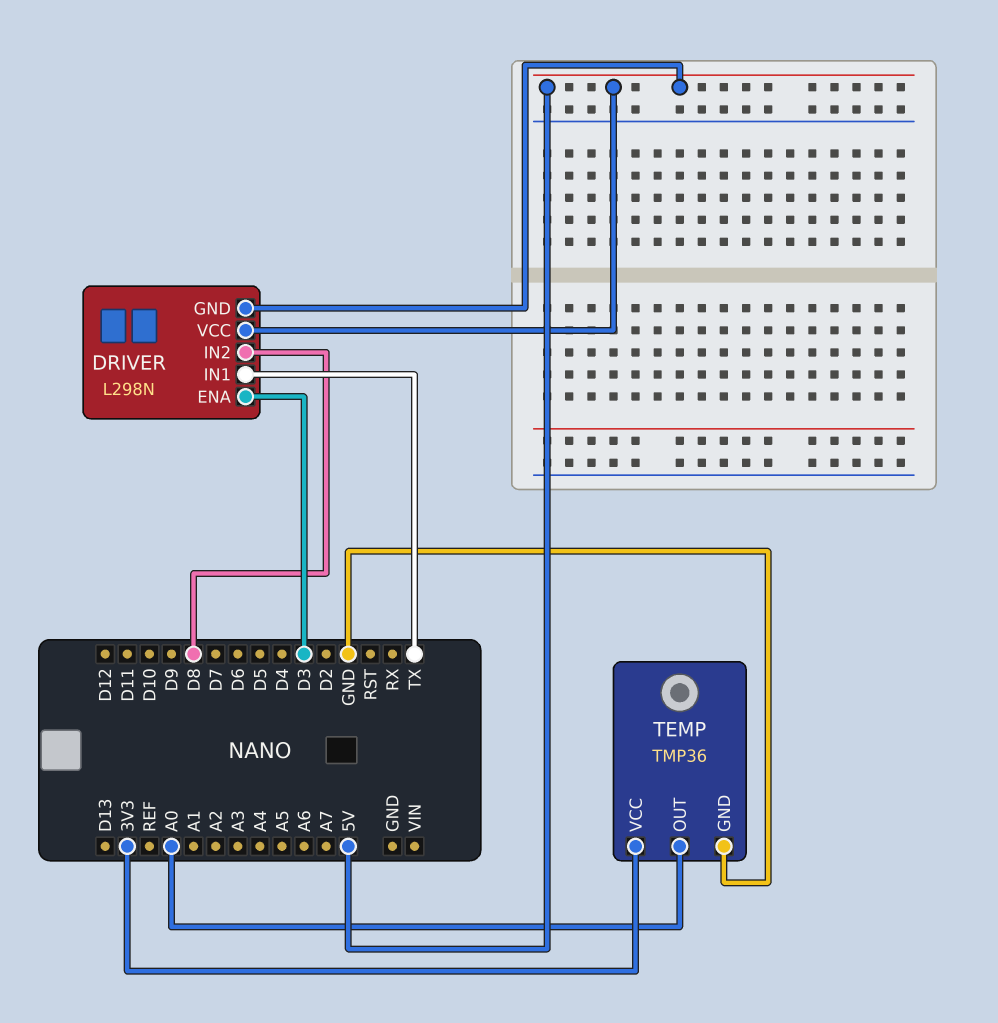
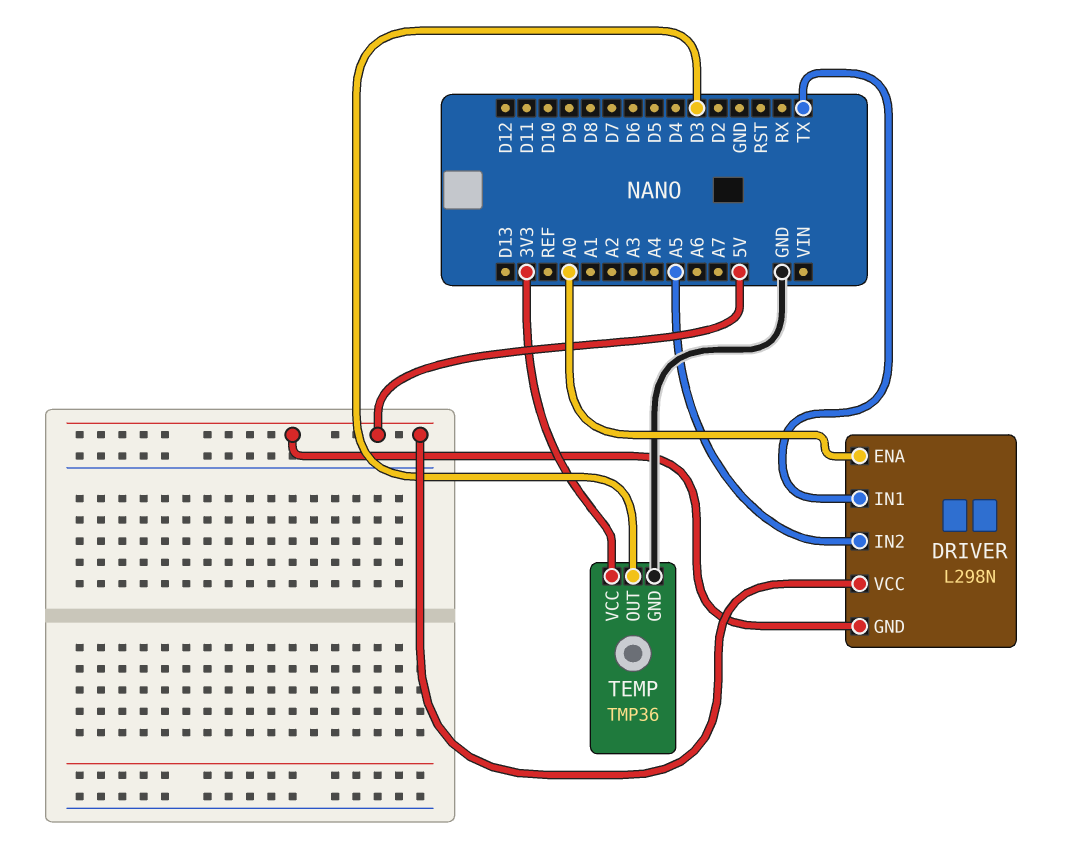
DRIVER pin ENA: D3 -> A0
DRIVER pin IN2: D8 -> A5
TEMP pin OUT: A0 -> D3

